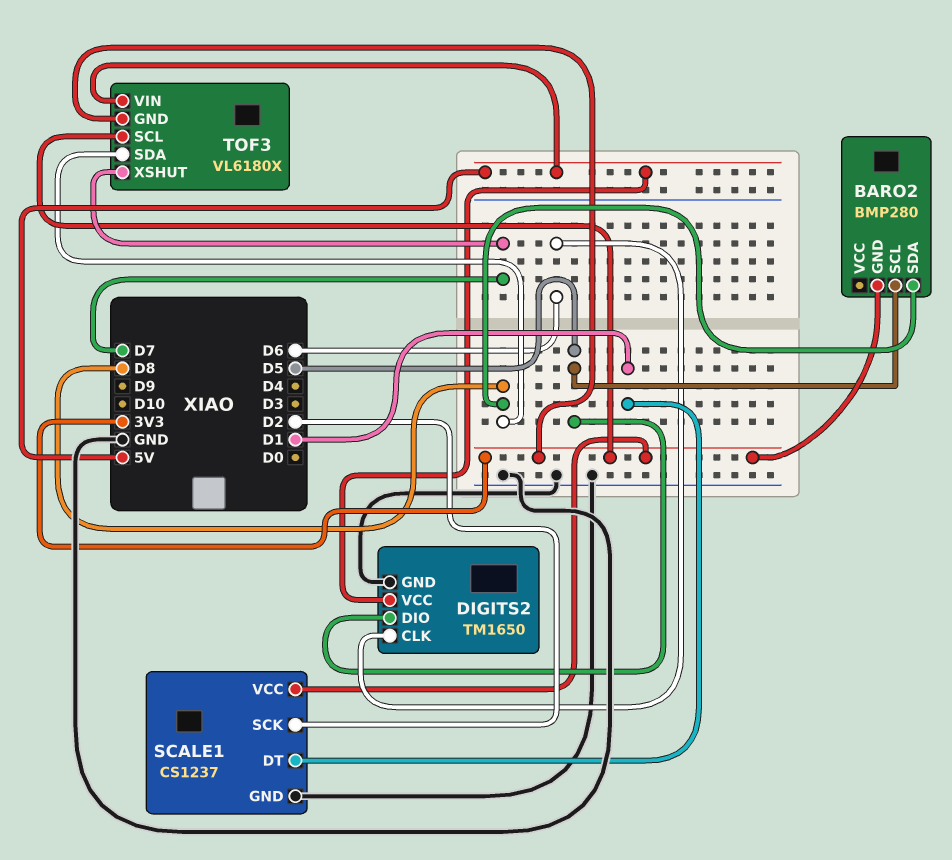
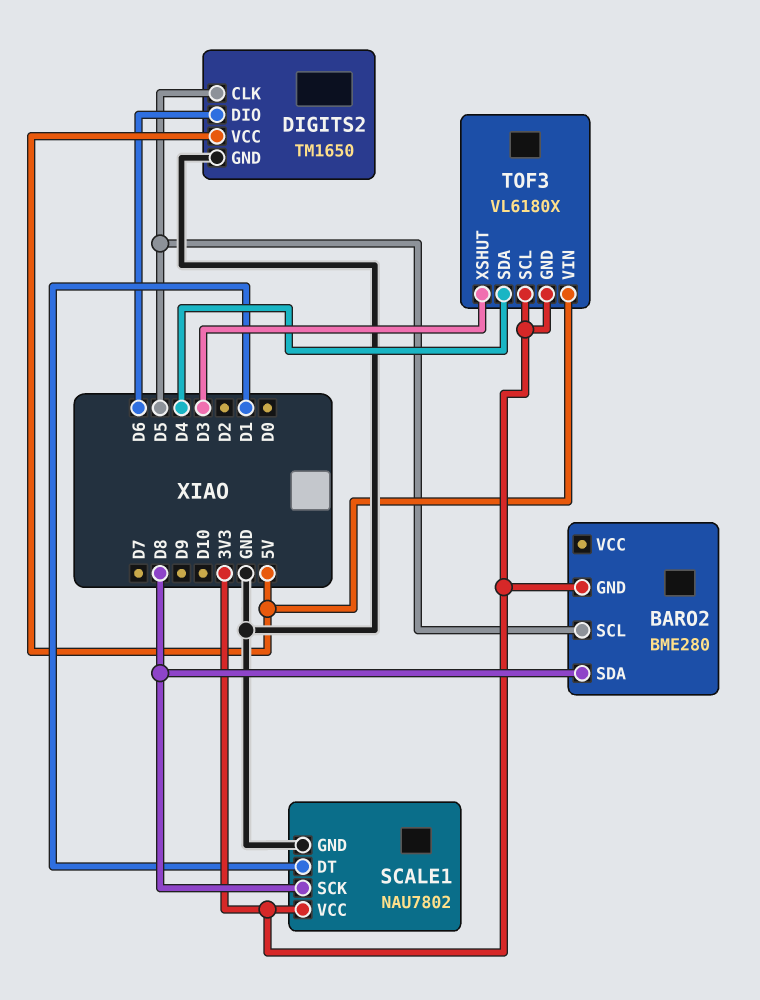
BARO2: BMP280 -> BME280
DIGITS2 pin CLK: D6 -> D5
DIGITS2 pin DIO: D5 -> D6
SCALE1: CS1237 -> NAU7802
SCALE1 pin SCK: D2 -> D8
TOF3 pin SDA: D8 -> D4
TOF3 pin XSHUT: D7 -> D3

